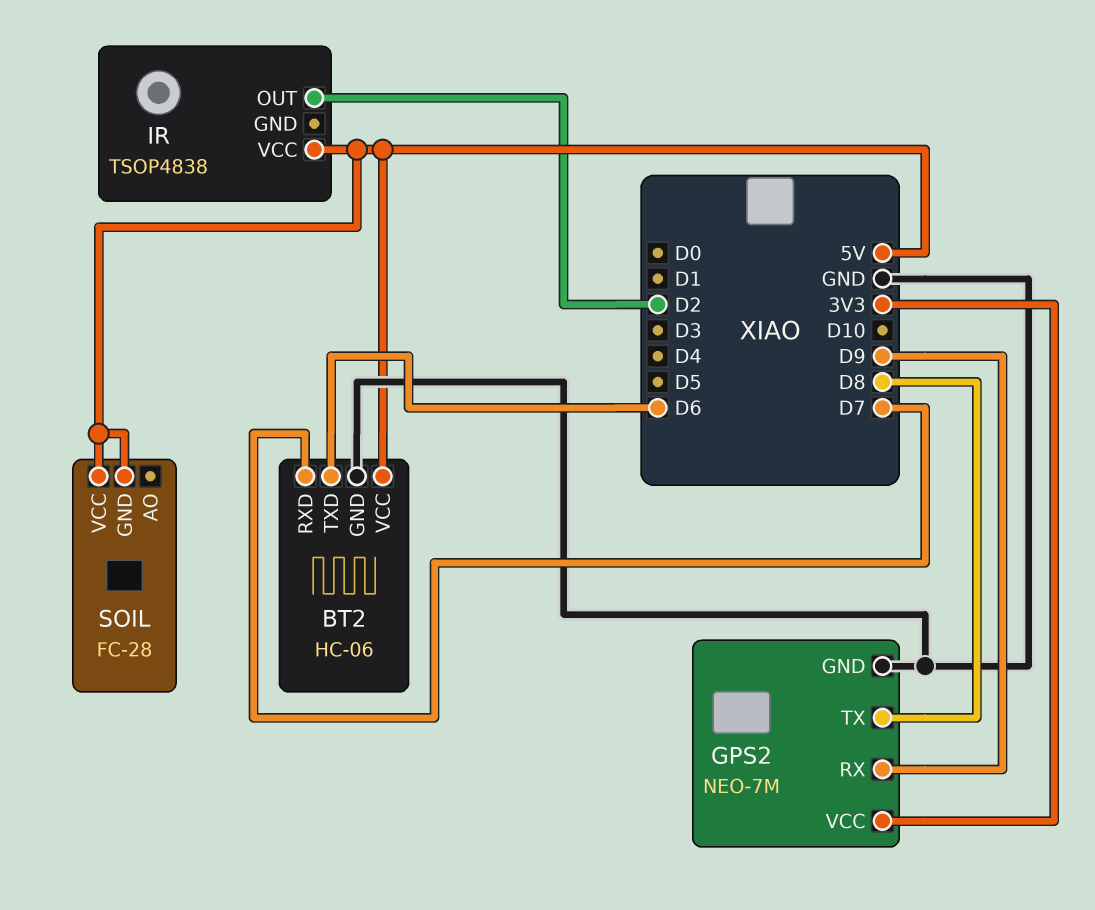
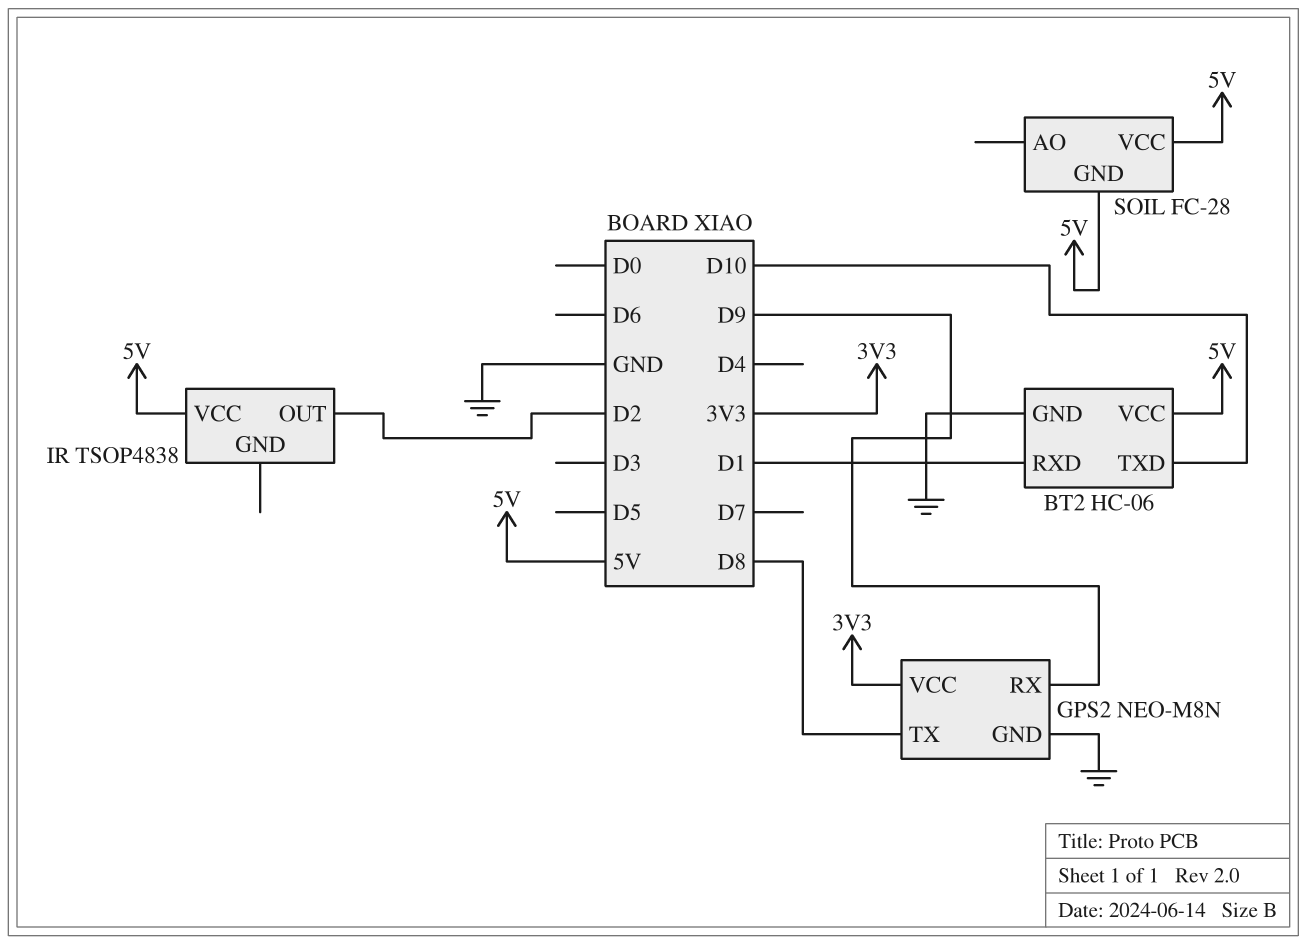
BT2 pin RXD: D7 -> D1
BT2 pin TXD: D6 -> D10
GPS2: NEO-7M -> NEO-M8N

